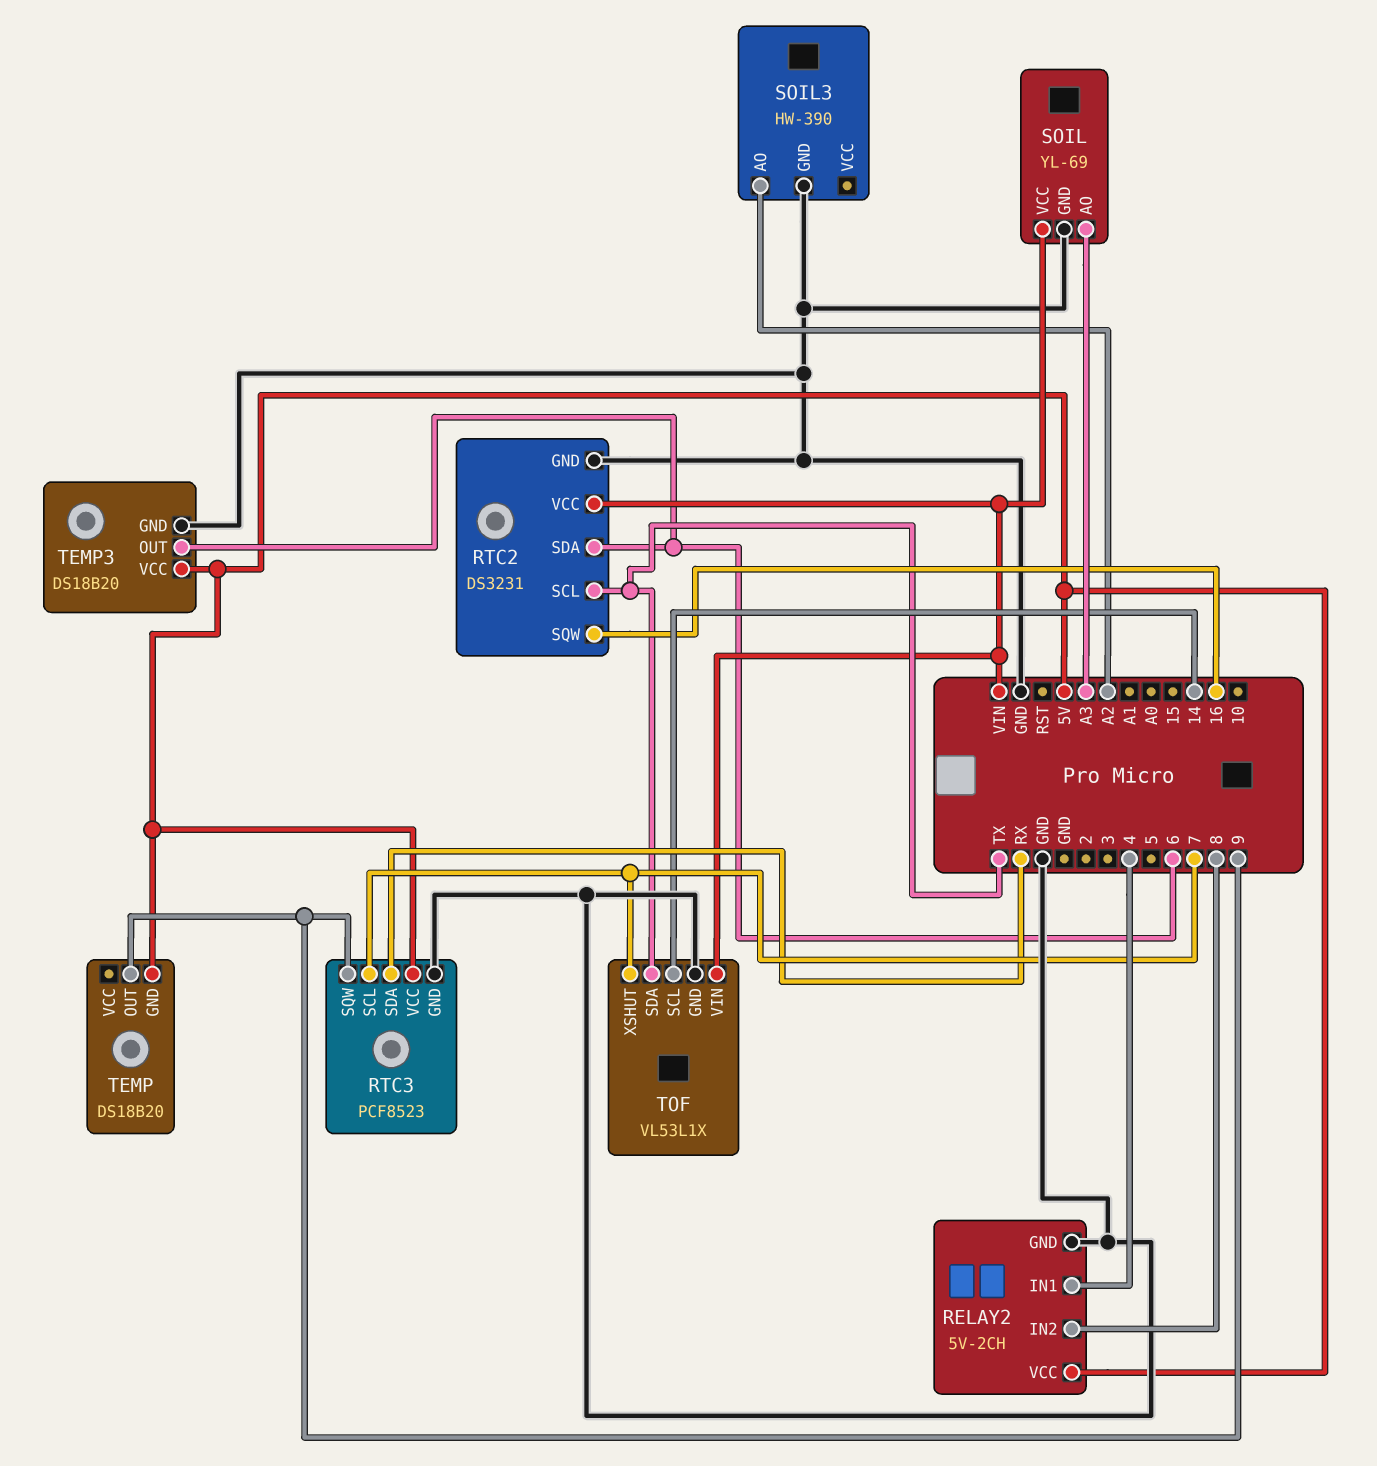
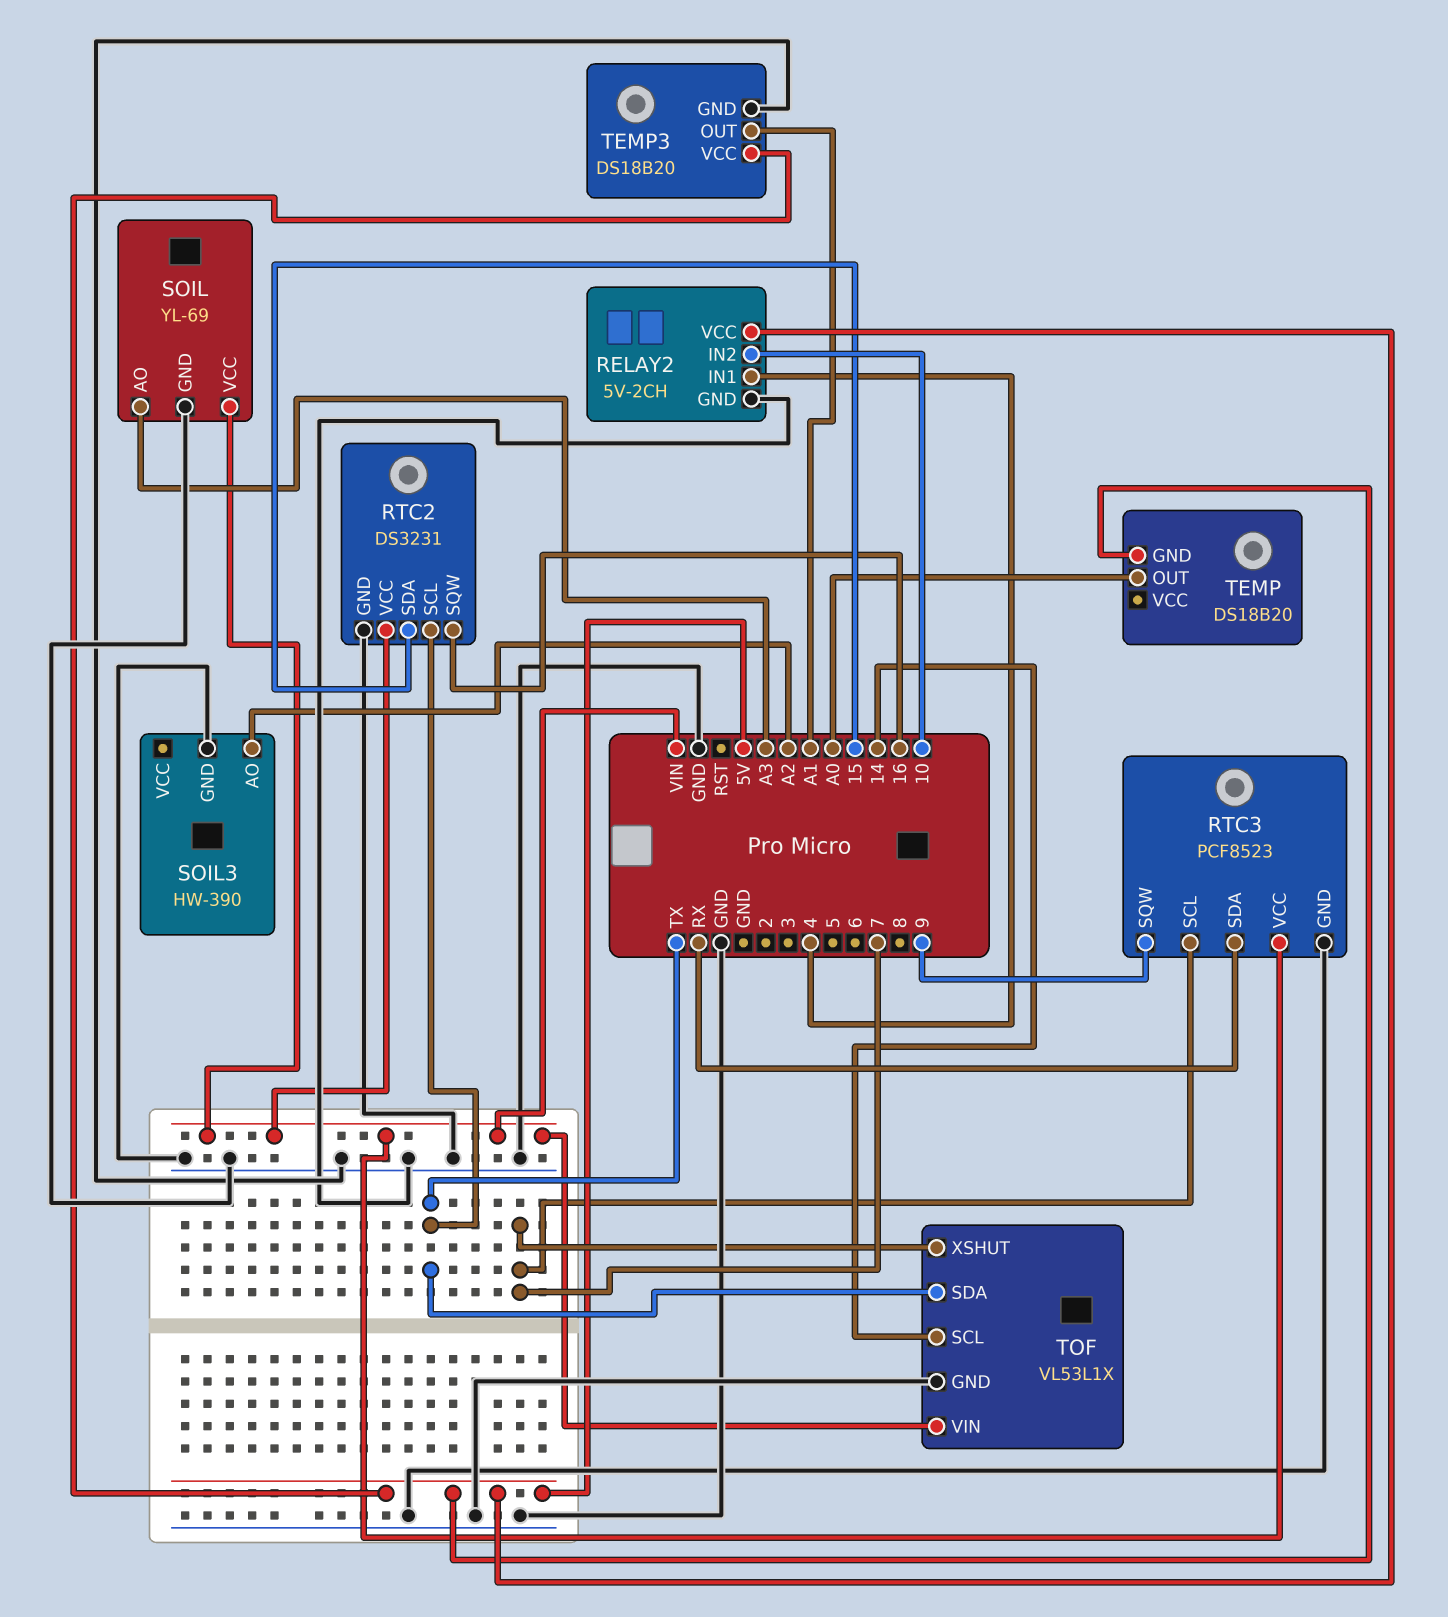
RELAY2 pin IN2: 8 -> 10
RTC2 pin SDA: 6 -> 15
RTC3 pin VCC: 5V -> VIN
TEMP pin OUT: 9 -> A0
TEMP3 pin OUT: 6 -> A1

